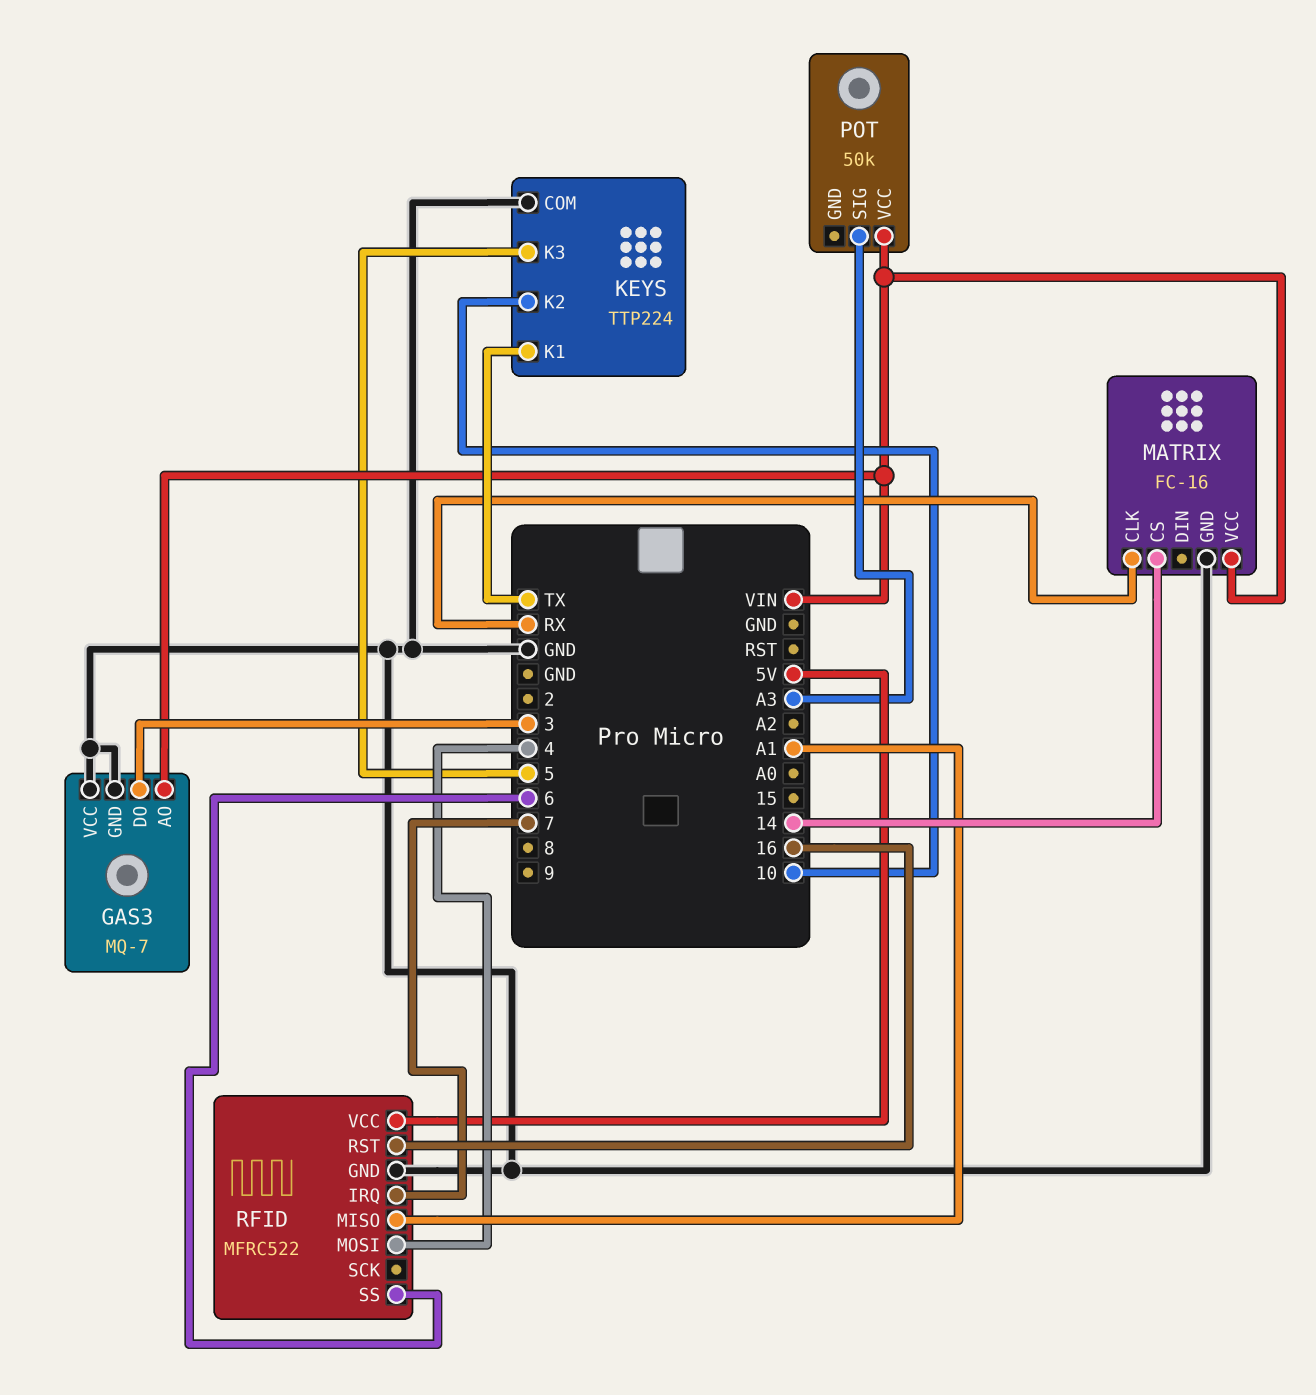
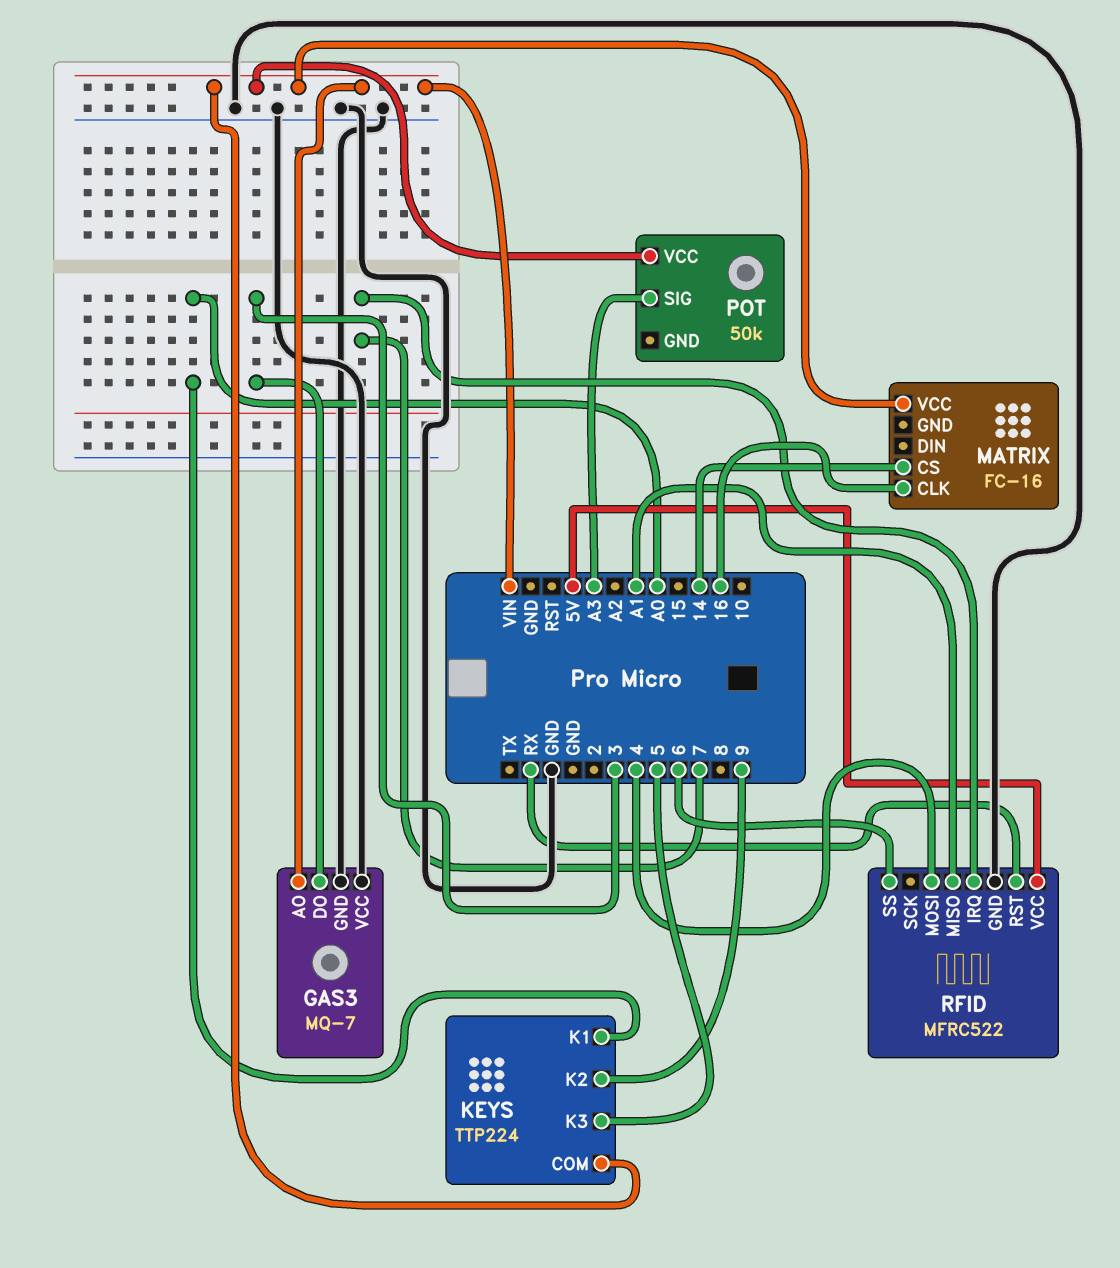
KEYS pin COM: GND -> VIN
KEYS pin K1: TX -> A0
KEYS pin K2: 10 -> 9
MATRIX pin CLK: RX -> 16
MATRIX pin GND: GND -> none
RFID pin RST: 16 -> RX

